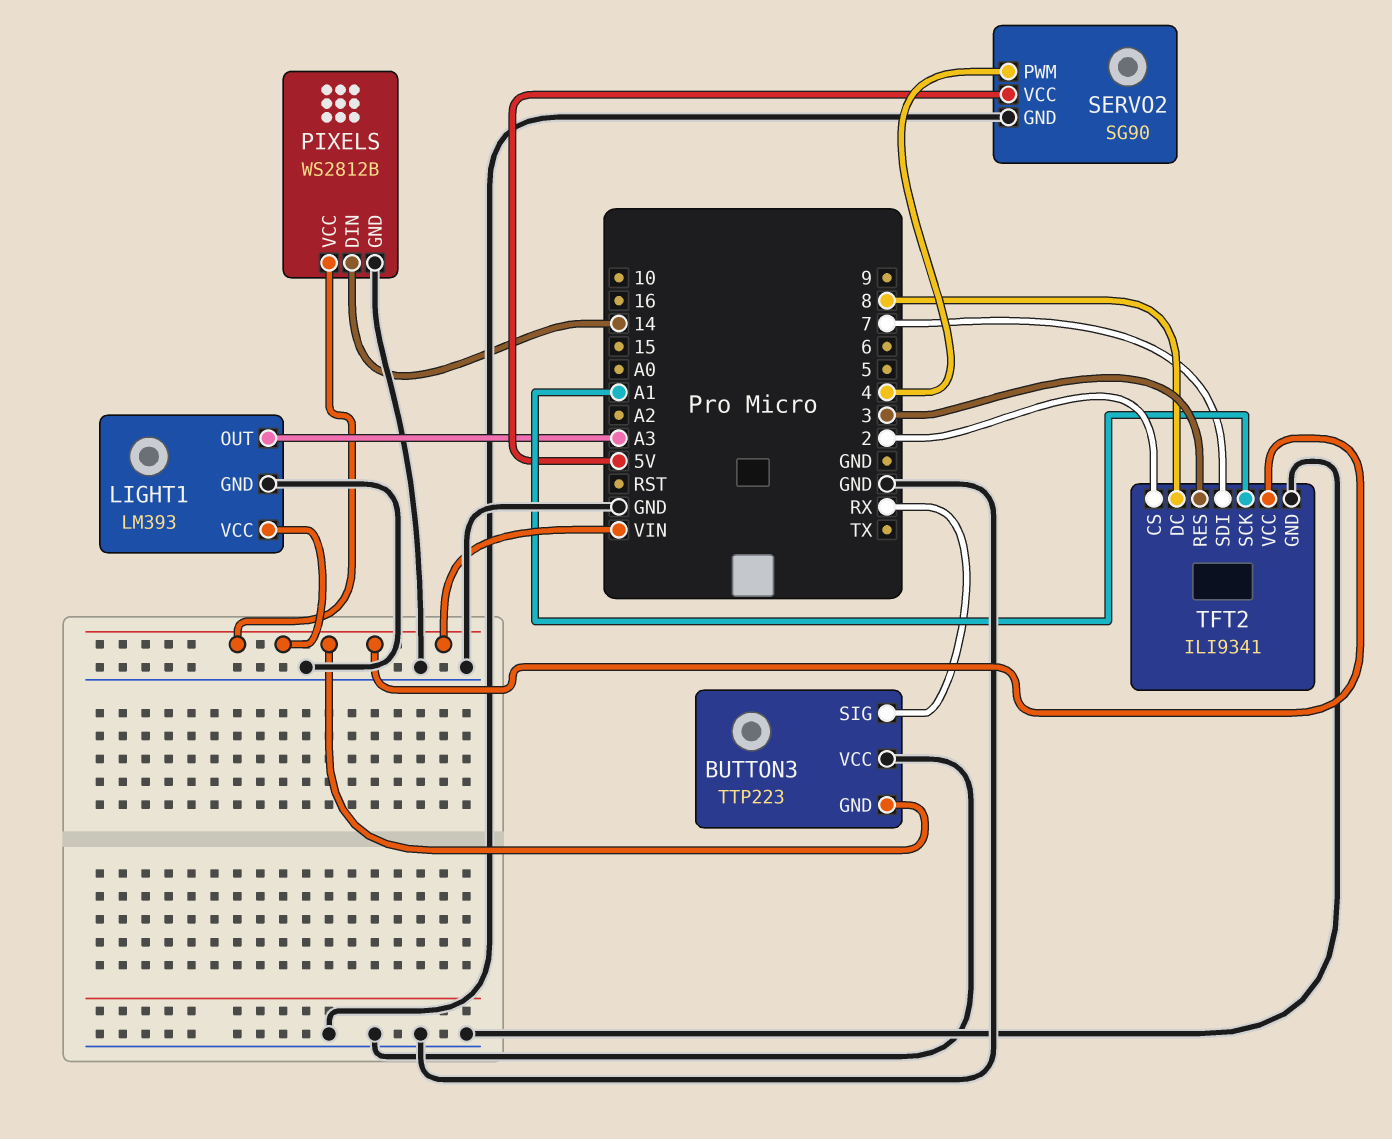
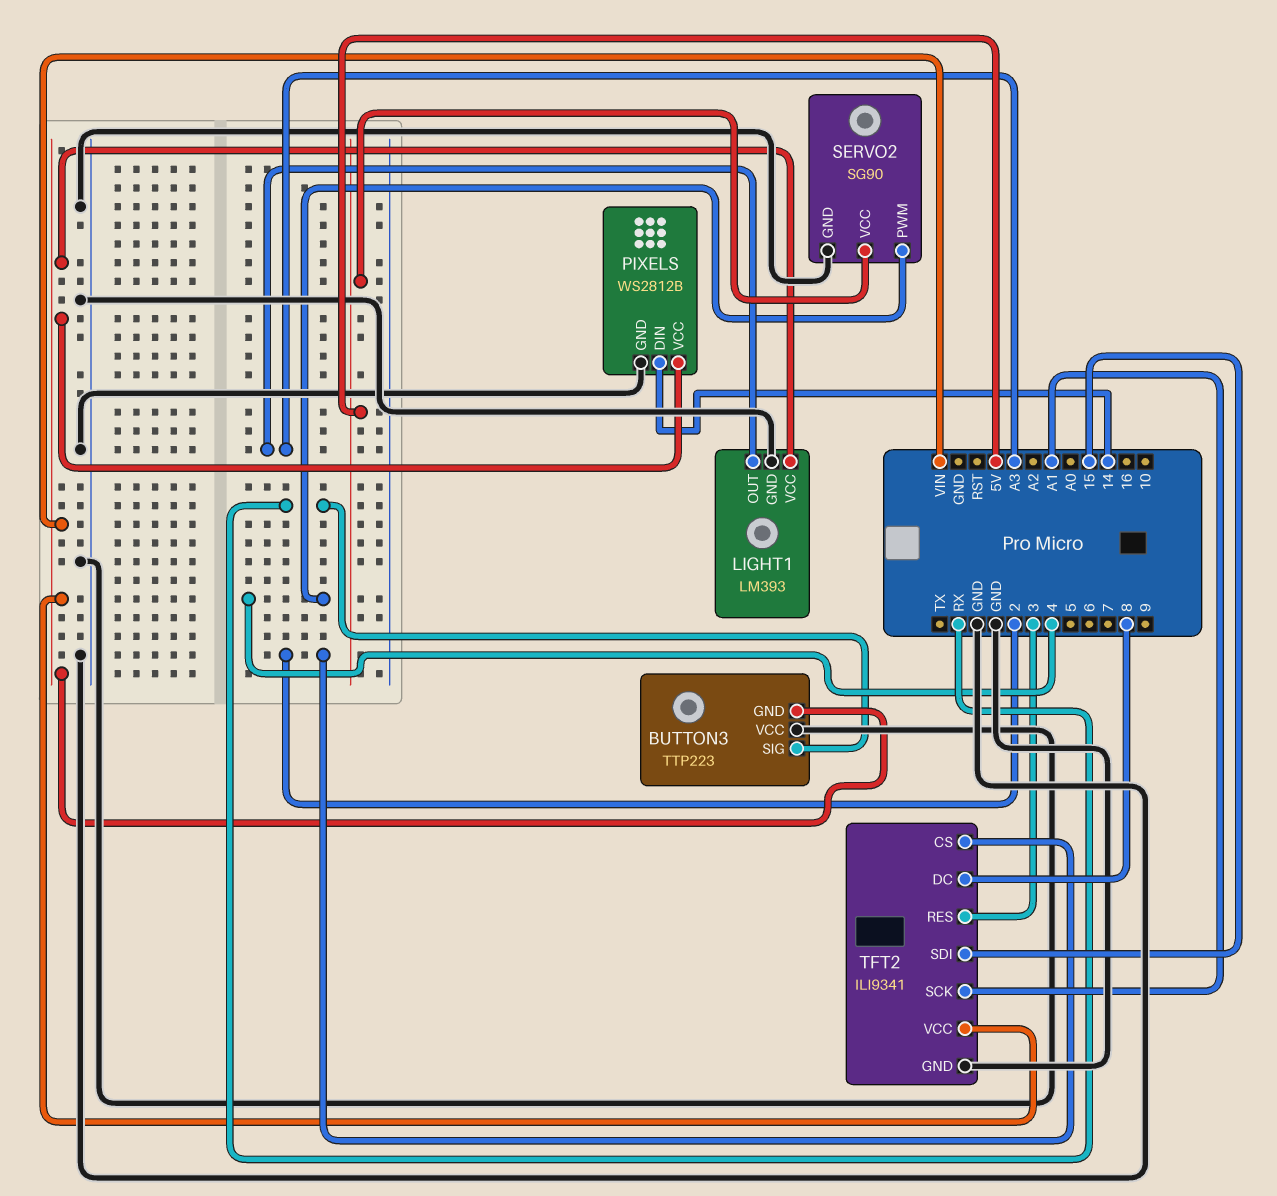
TFT2 pin SDI: 7 -> 15

